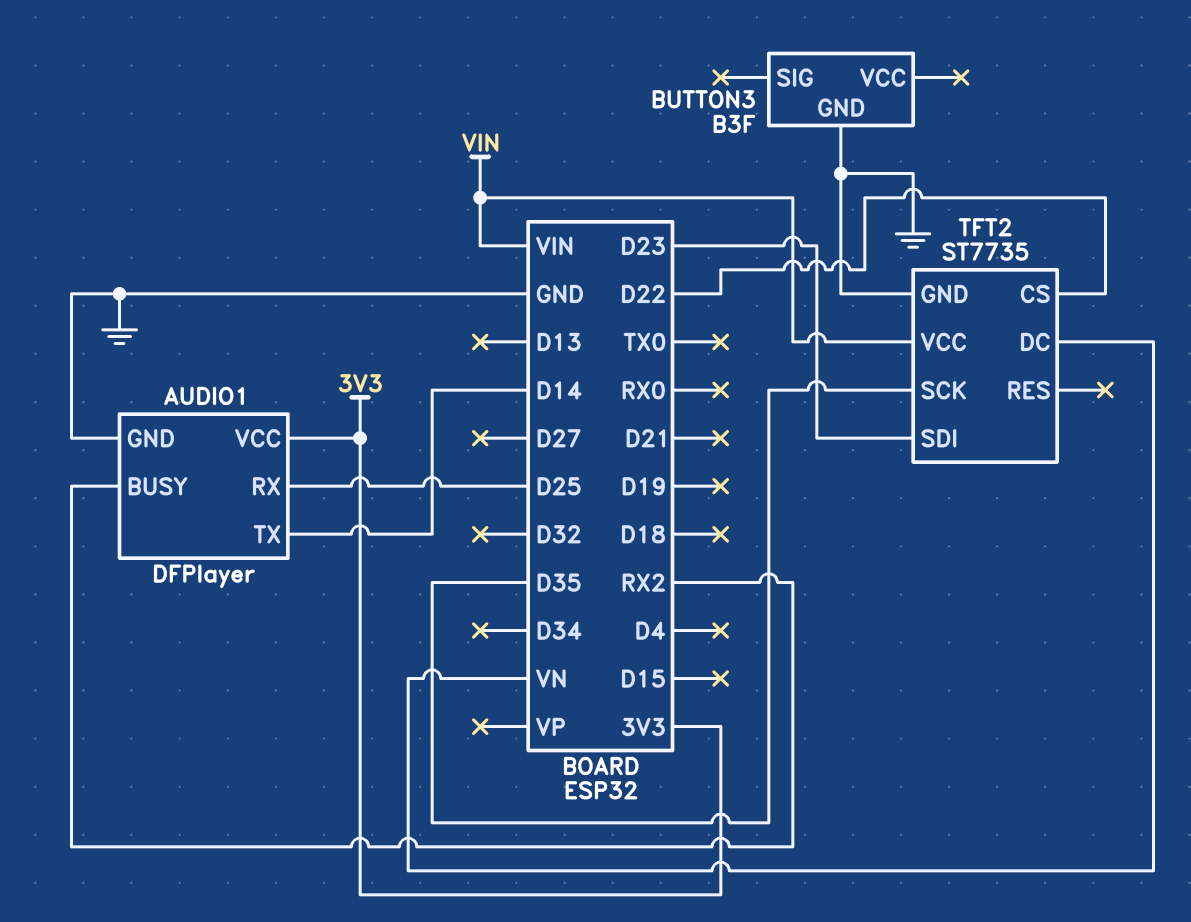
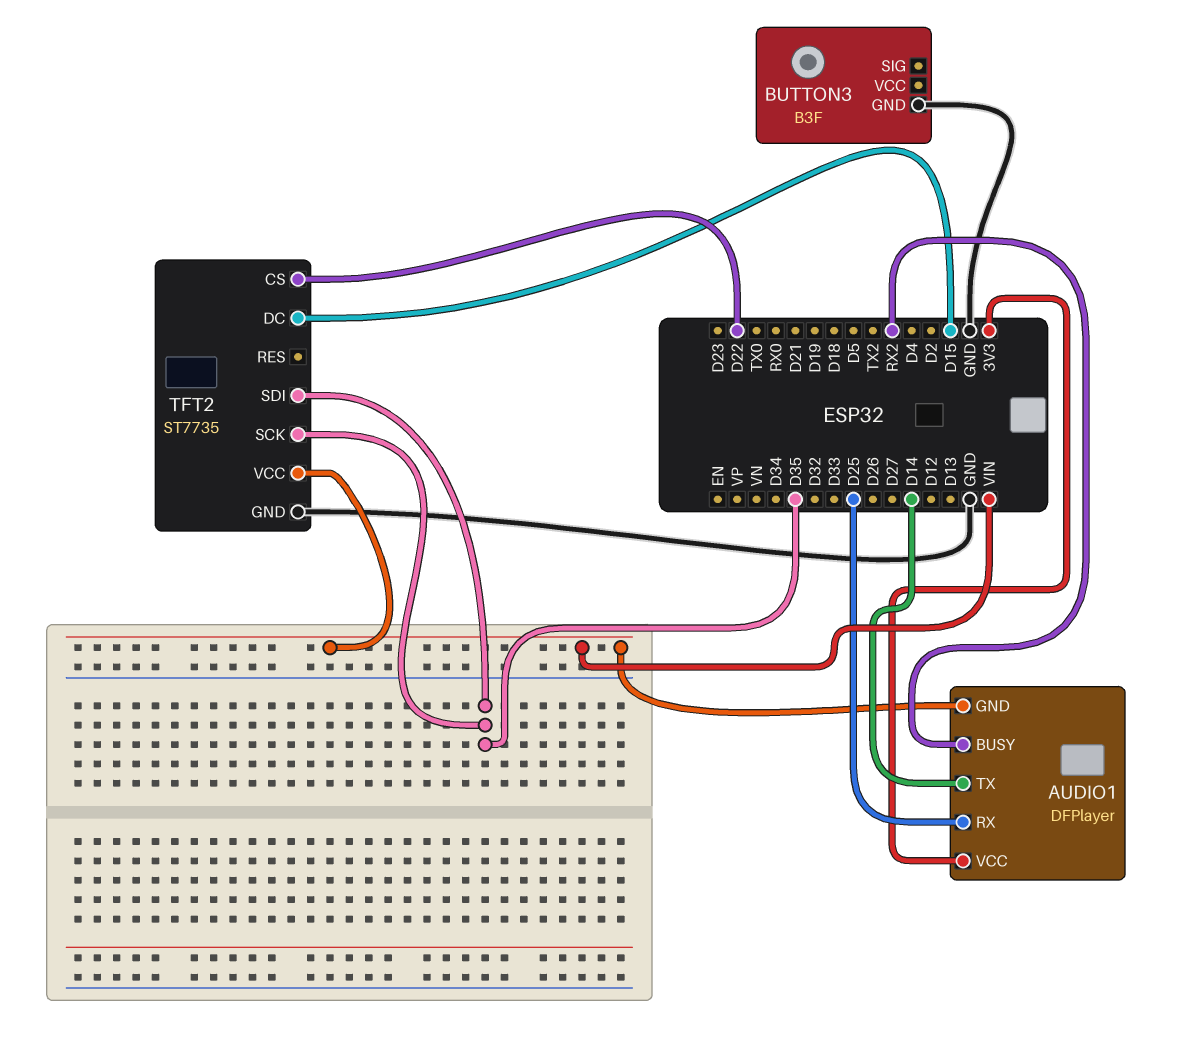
AUDIO1 pin GND: GND -> VIN
TFT2 pin DC: VN -> D15
TFT2 pin SDI: D23 -> D35

